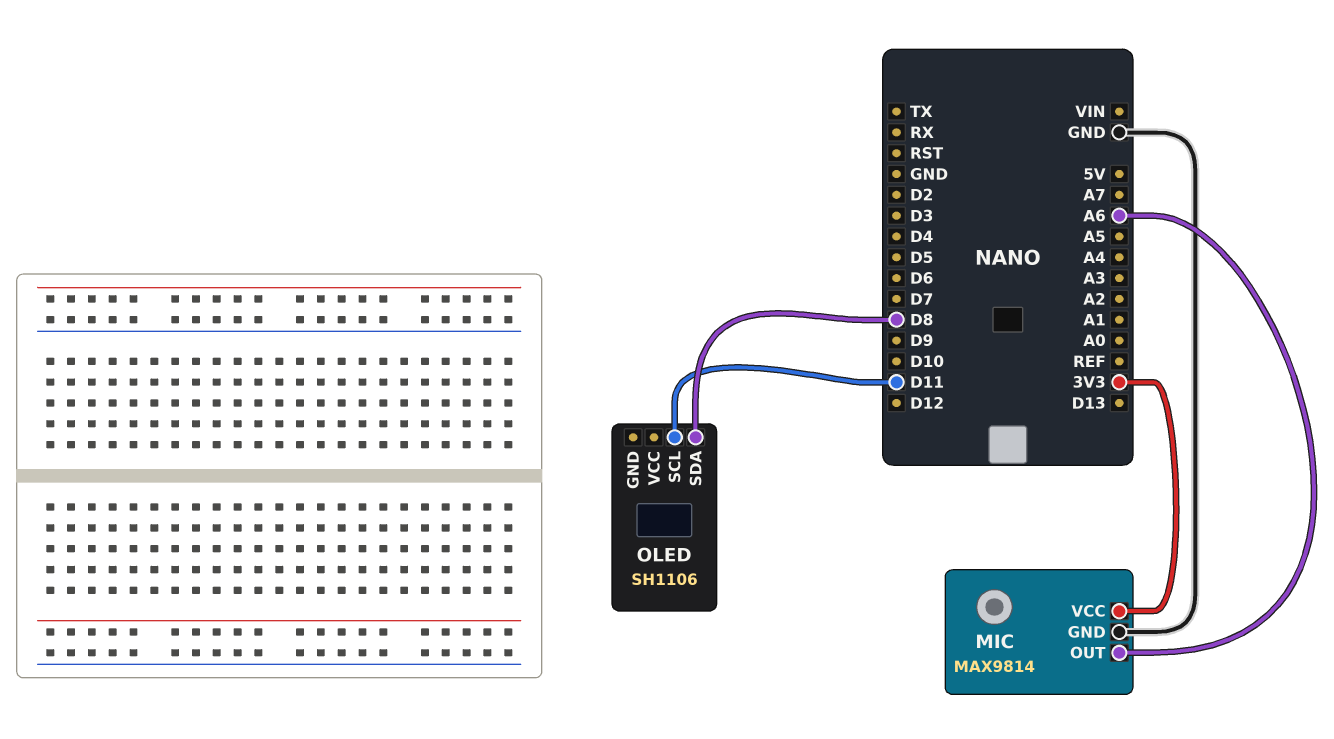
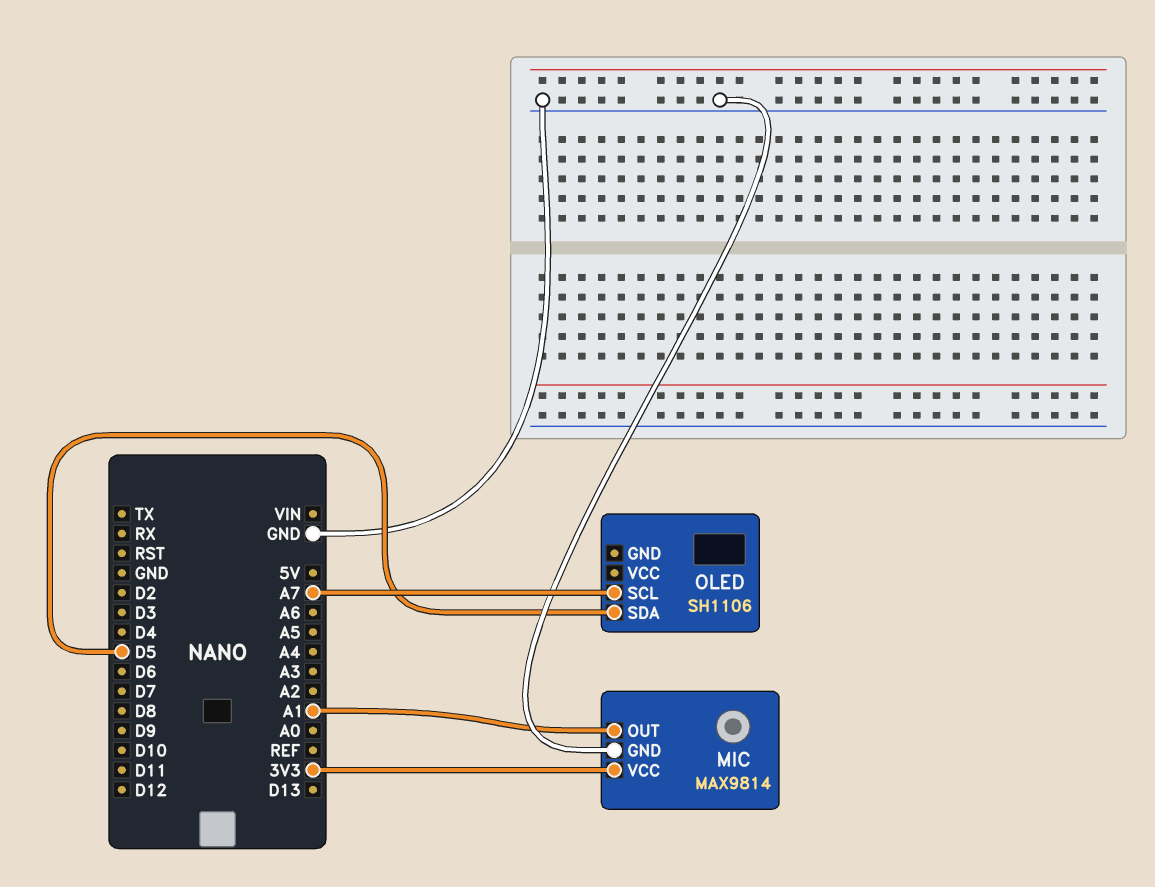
MIC pin OUT: A6 -> A1
OLED pin SCL: D11 -> A7
OLED pin SDA: D8 -> D5

